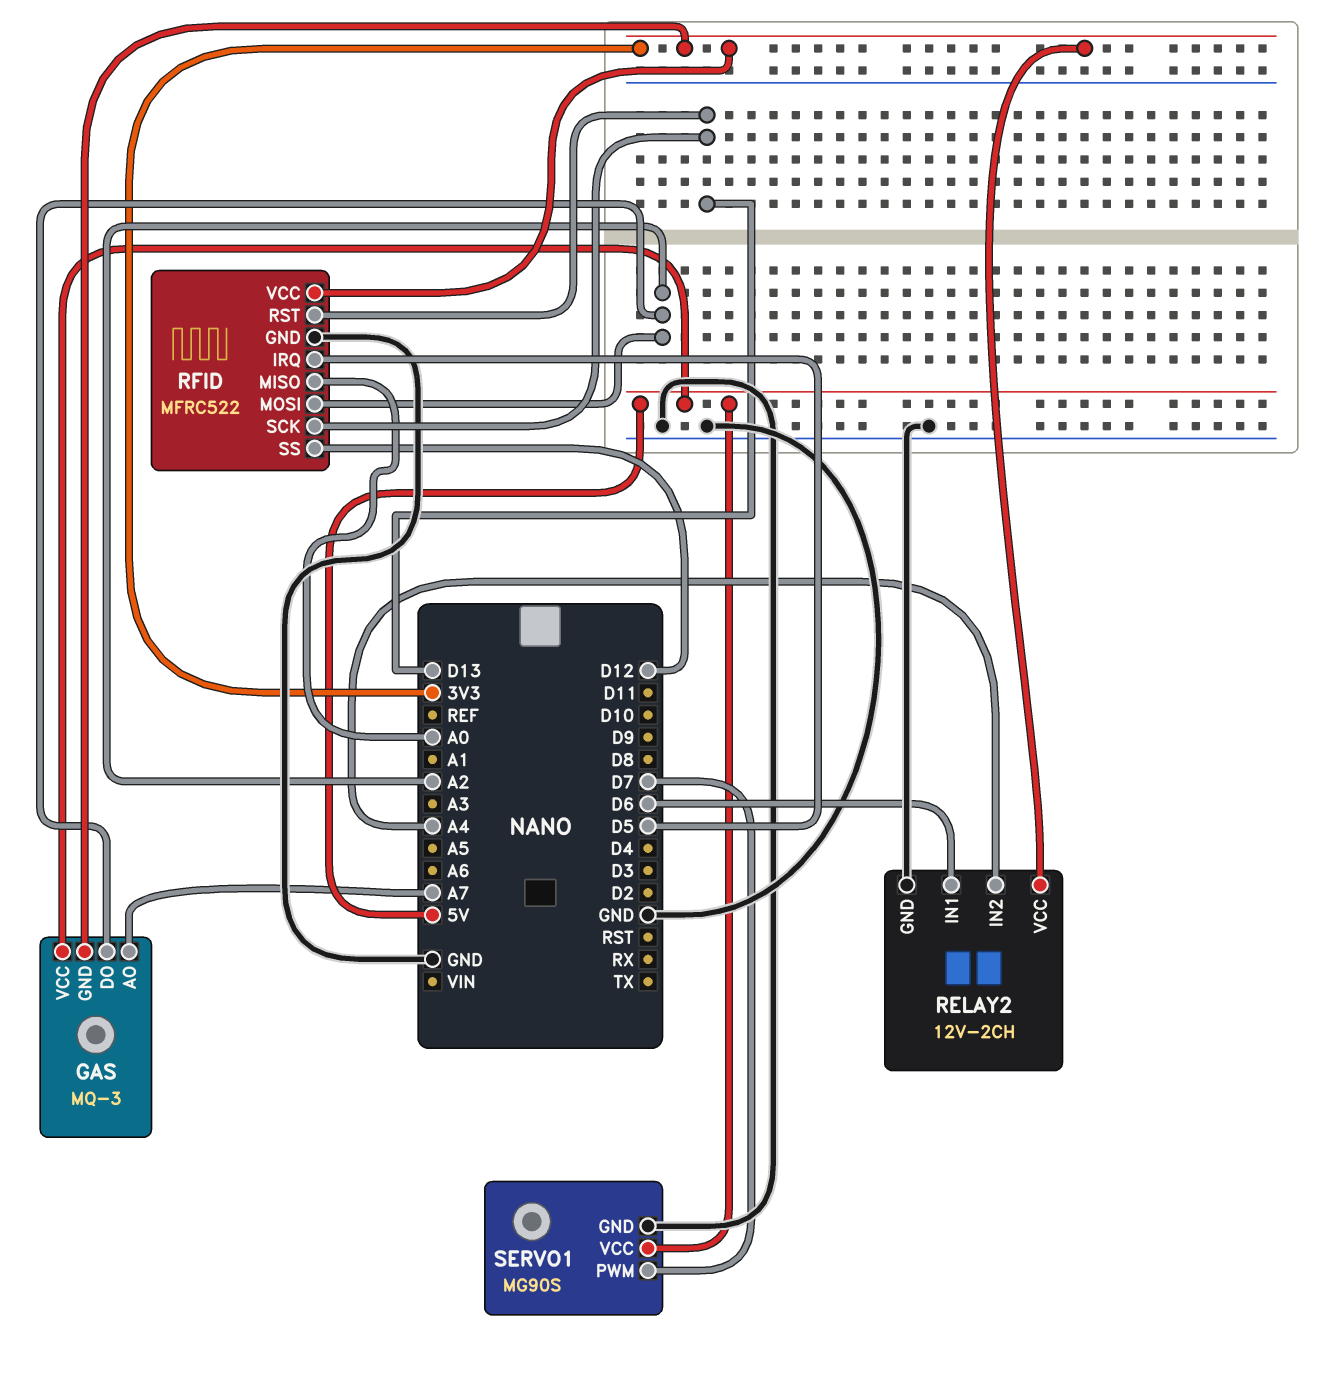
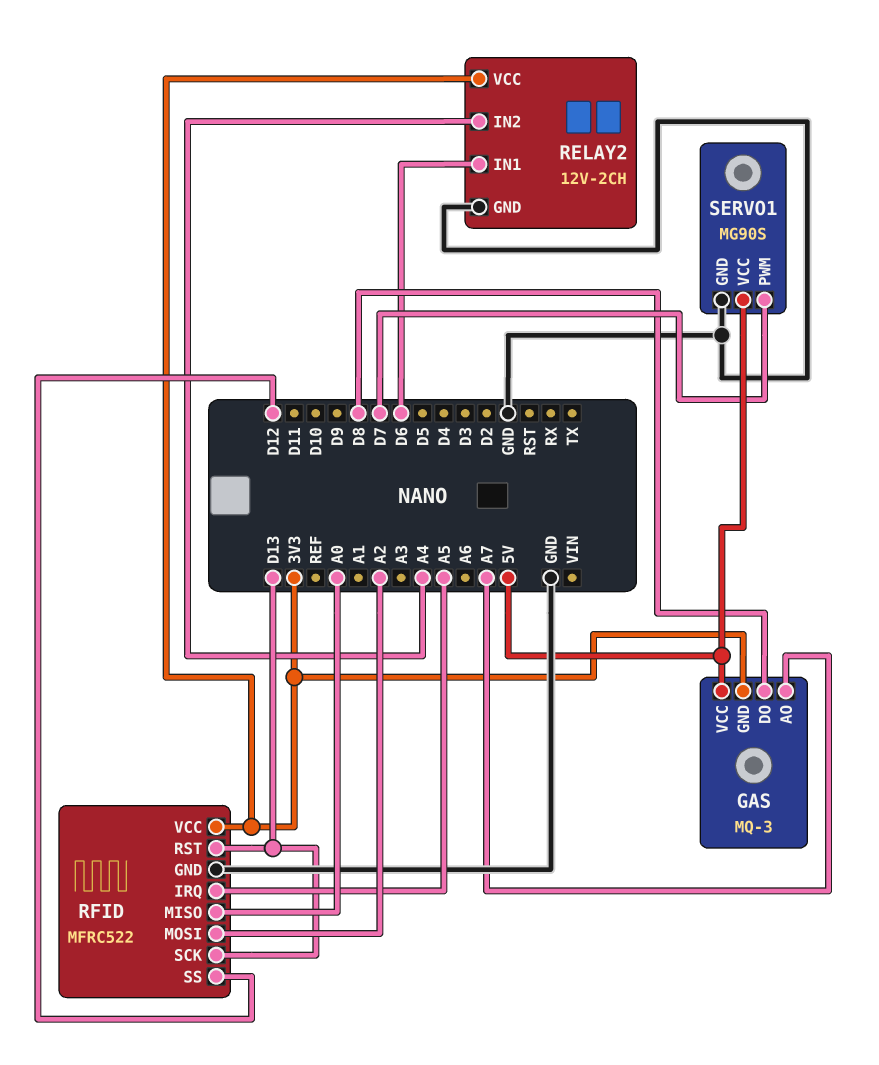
GAS pin DO: A2 -> D8
RFID pin IRQ: D5 -> A5

